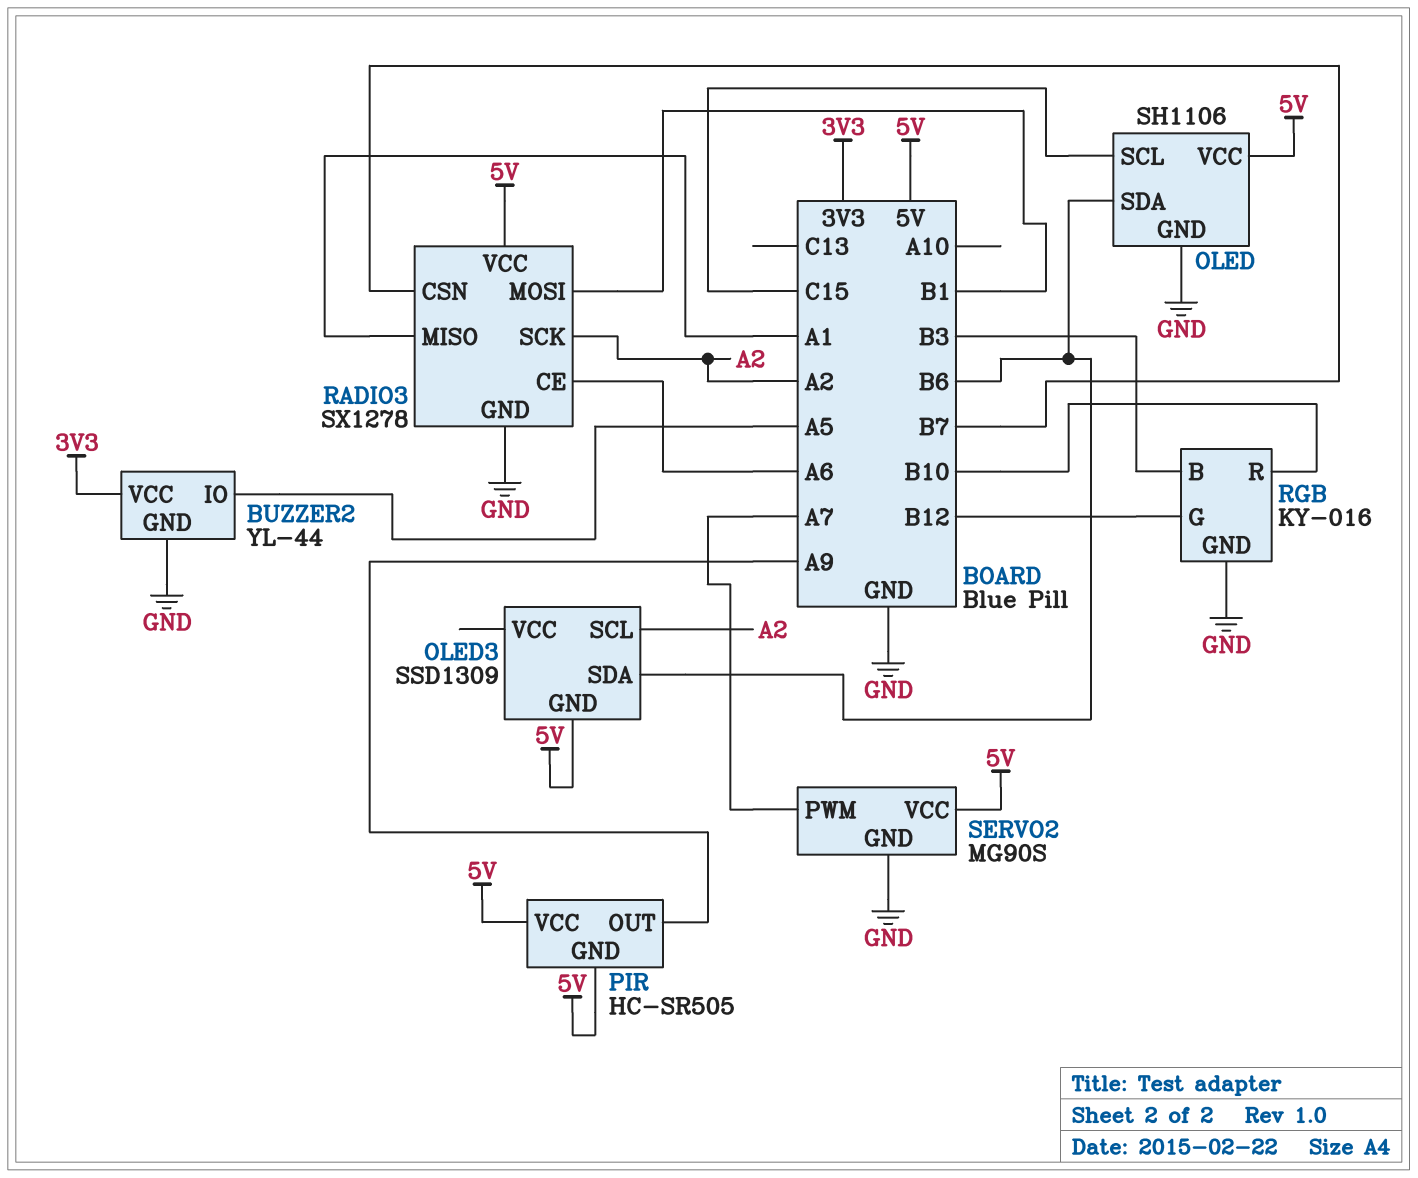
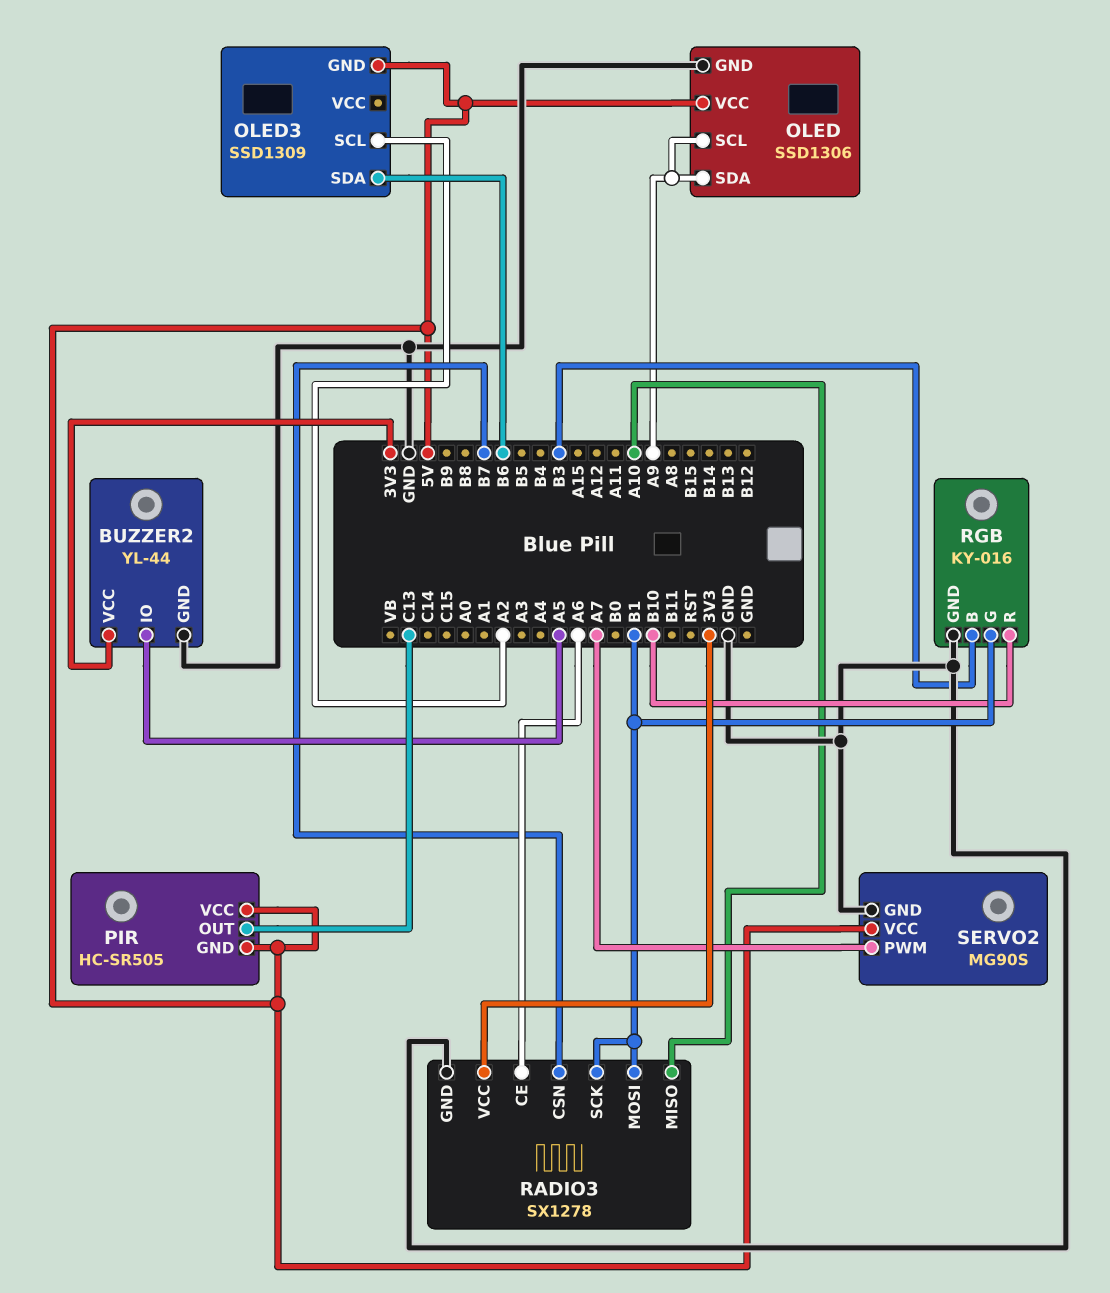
OLED: SH1106 -> SSD1306
OLED pin SCL: C15 -> A9
OLED pin SDA: B6 -> A9
PIR pin OUT: A9 -> C13
RADIO3 pin MISO: A1 -> A10
RADIO3 pin SCK: A2 -> B1
RADIO3 pin VCC: 5V -> 3V3
RGB pin G: B12 -> B1

